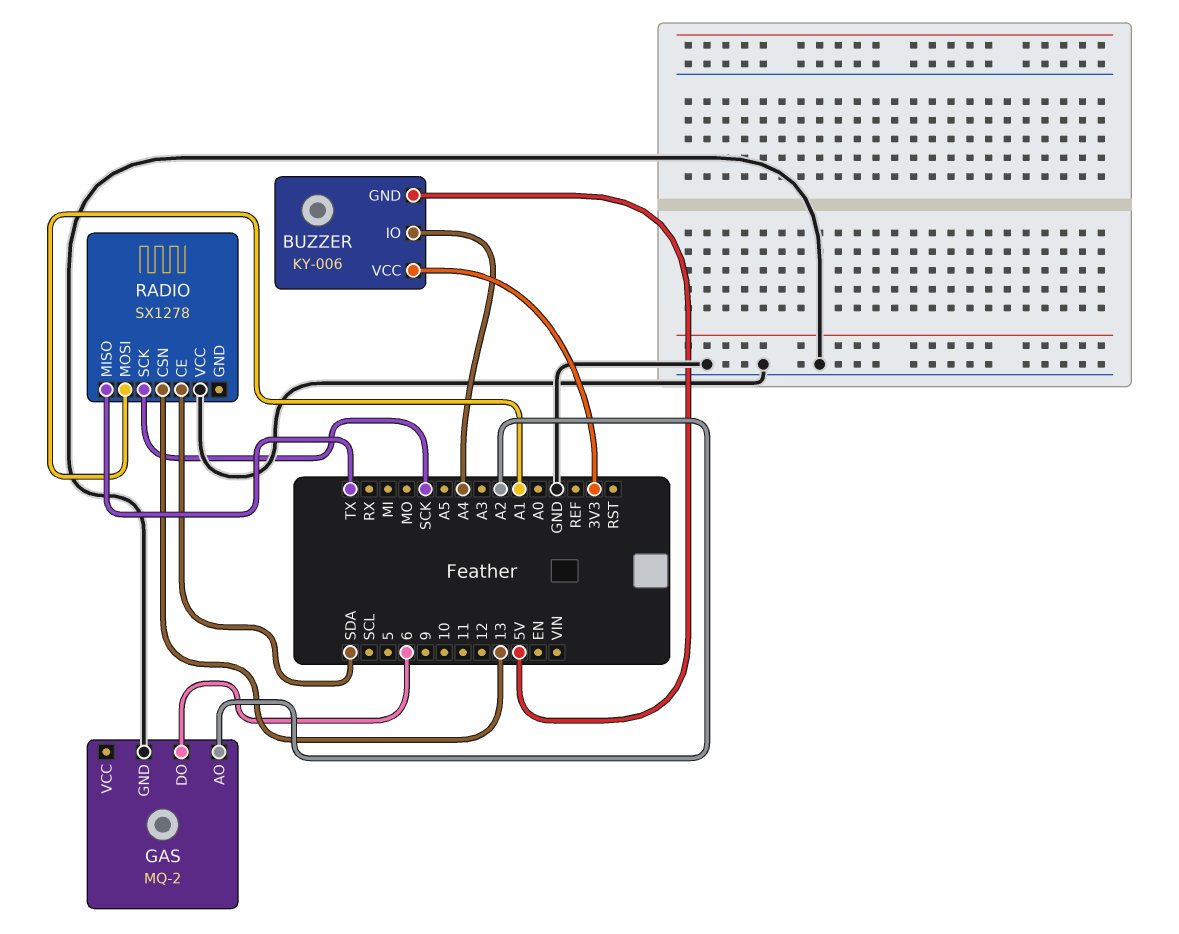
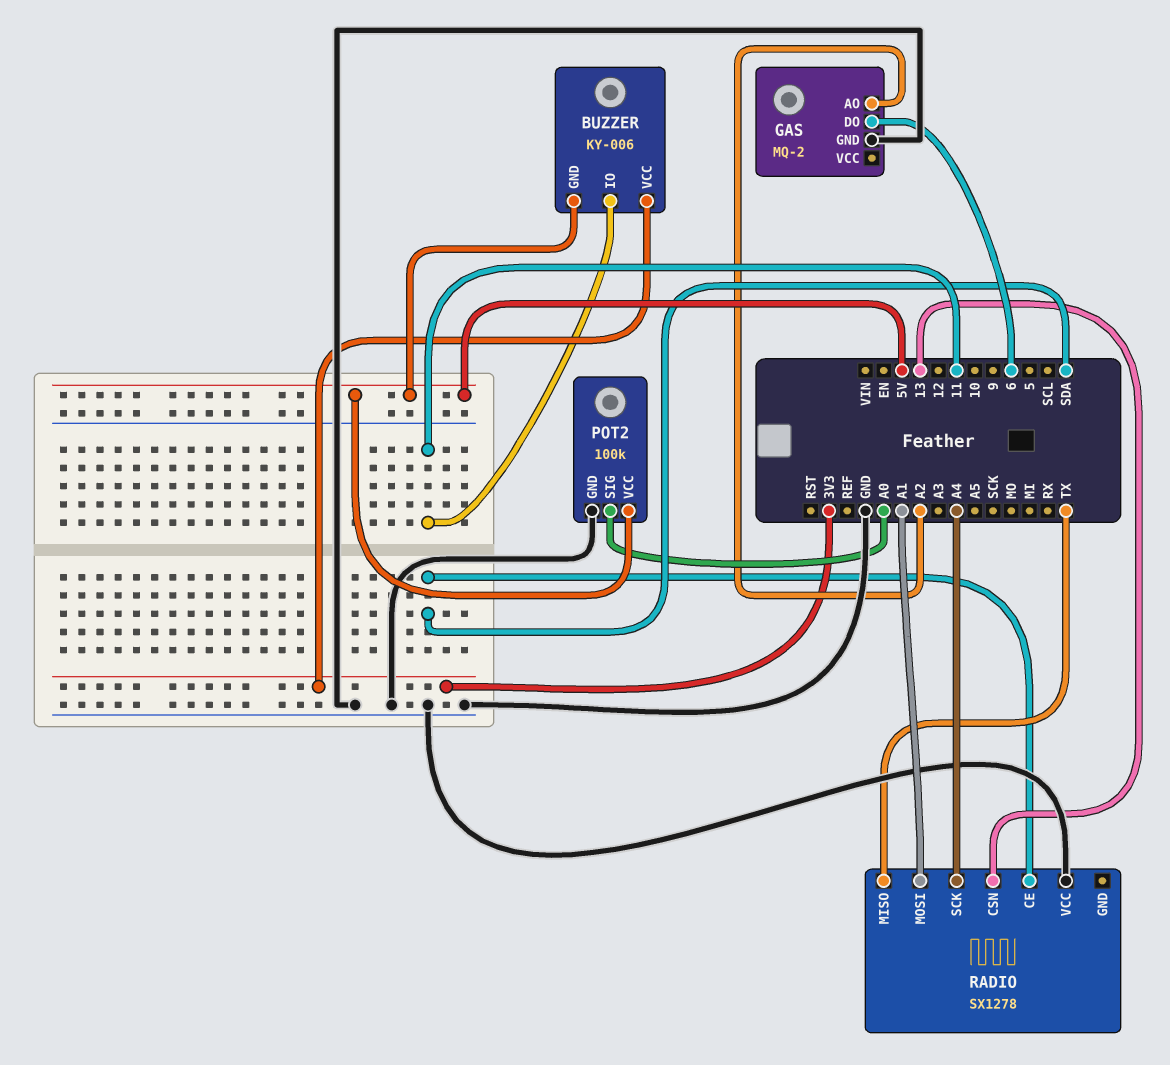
BUZZER pin IO: A4 -> 11
POT2: none -> 100k
POT2 pin GND: none -> GND
POT2 pin SIG: none -> A0
POT2 pin VCC: none -> 5V
RADIO pin SCK: SCK -> A4

